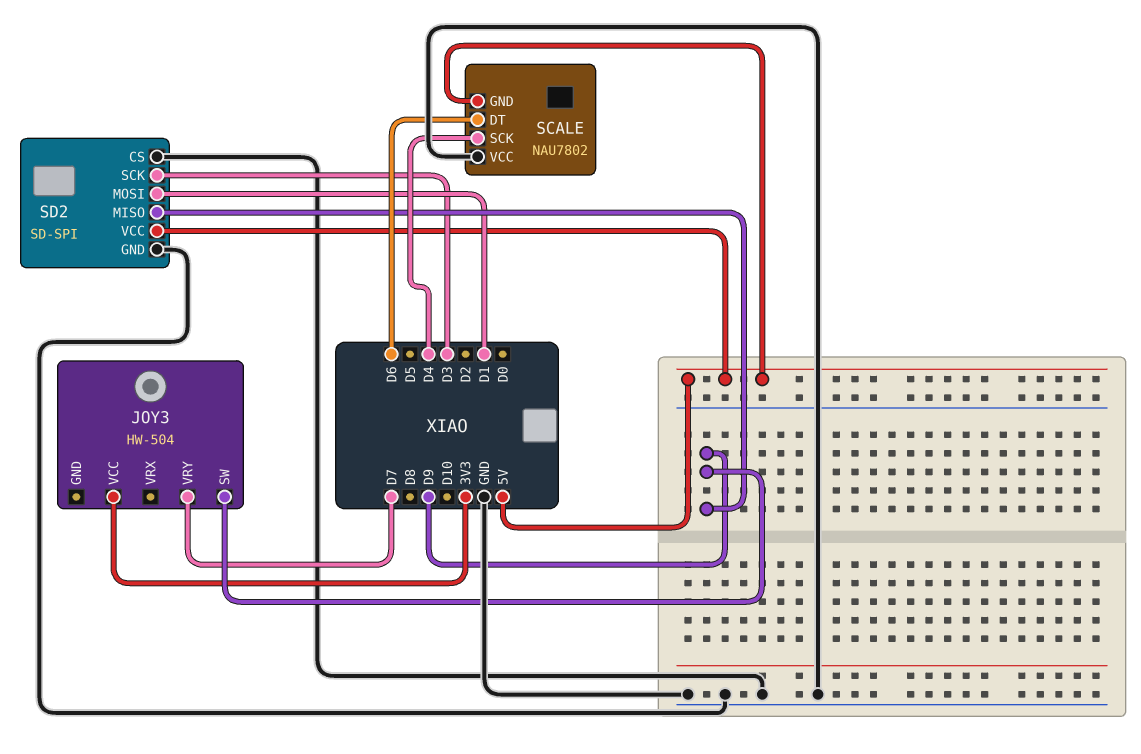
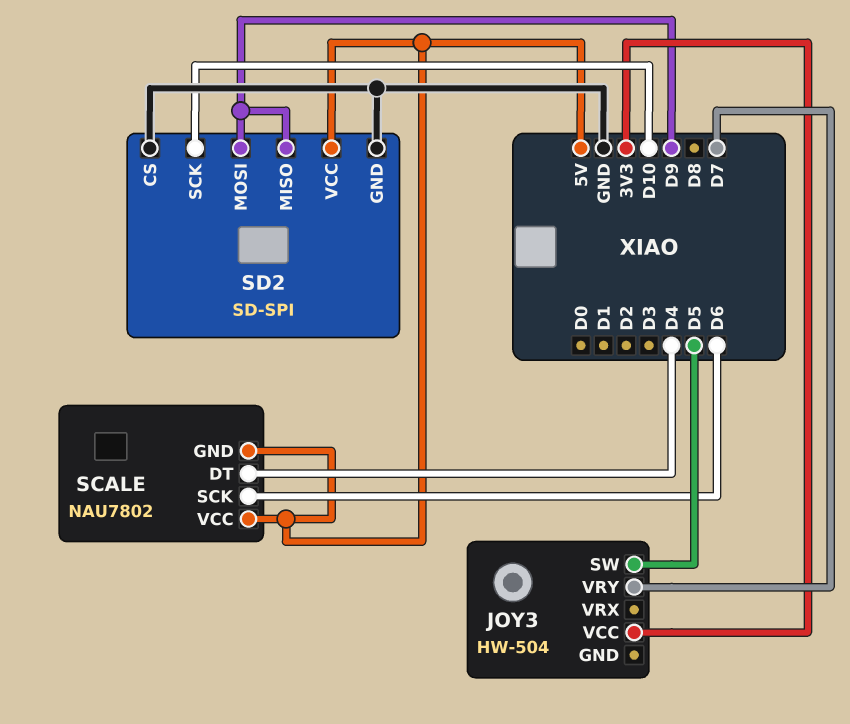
JOY3 pin SW: D9 -> D5
SCALE pin DT: D6 -> D4
SCALE pin SCK: D4 -> D6
SCALE pin VCC: GND -> 5V
SD2 pin MOSI: D1 -> D9
SD2 pin SCK: D3 -> D10

